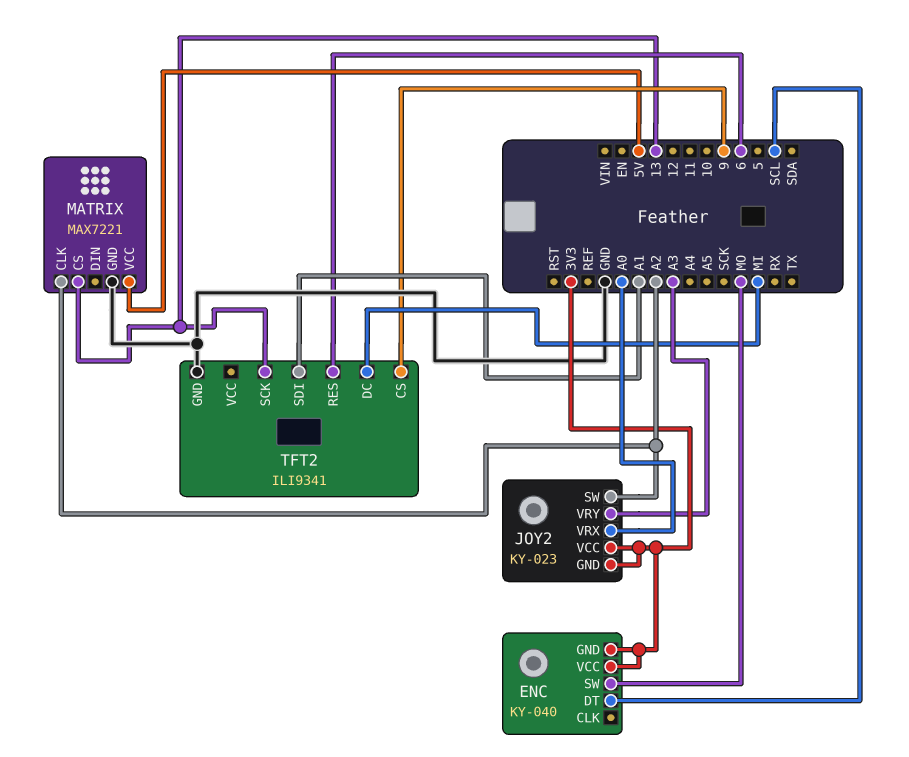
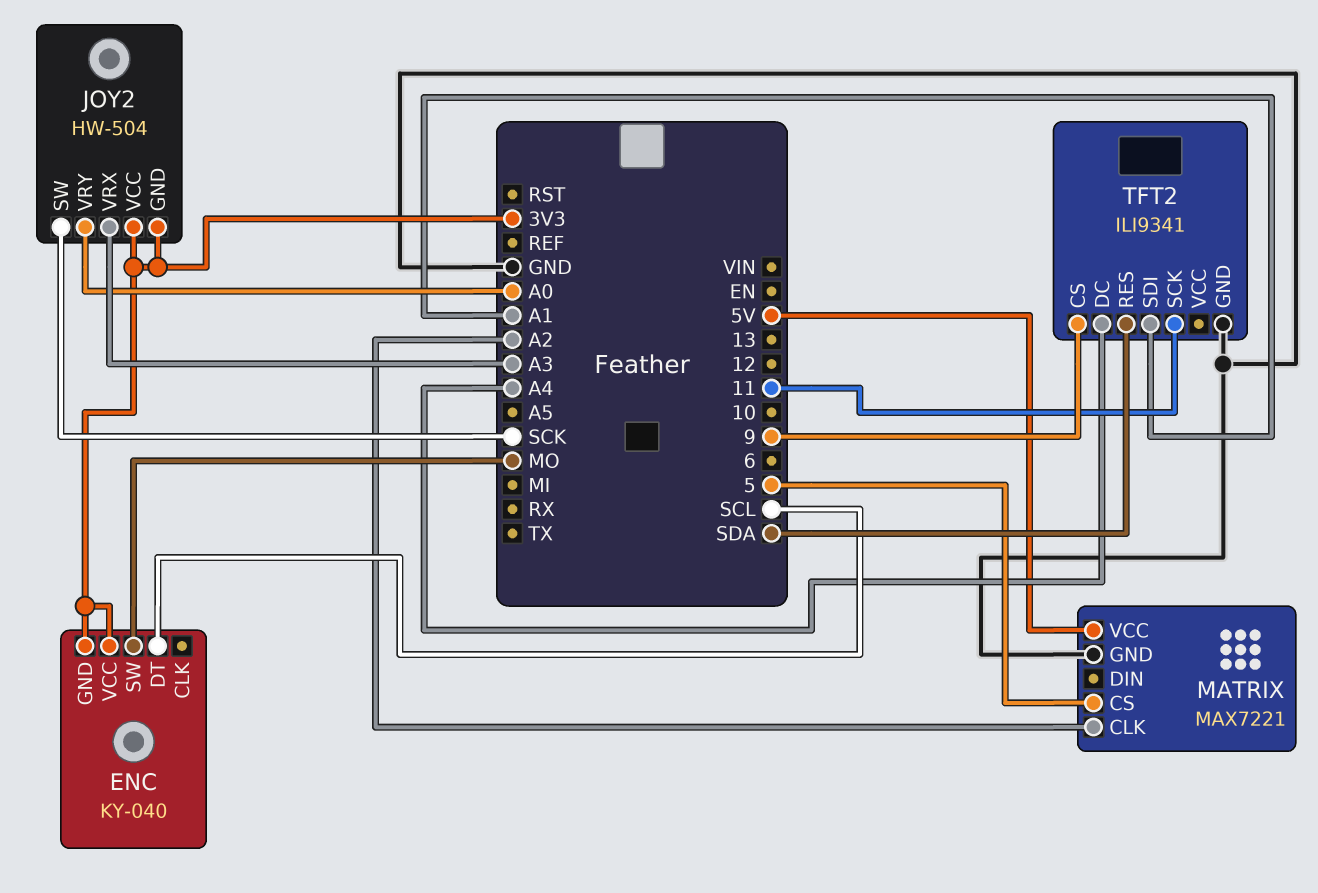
JOY2: KY-023 -> HW-504
JOY2 pin SW: A2 -> SCK
JOY2 pin VRX: A0 -> A3
JOY2 pin VRY: A3 -> A0
MATRIX pin CS: 13 -> 5
TFT2 pin DC: MI -> A4
TFT2 pin RES: 6 -> SDA
TFT2 pin SCK: 13 -> 11

